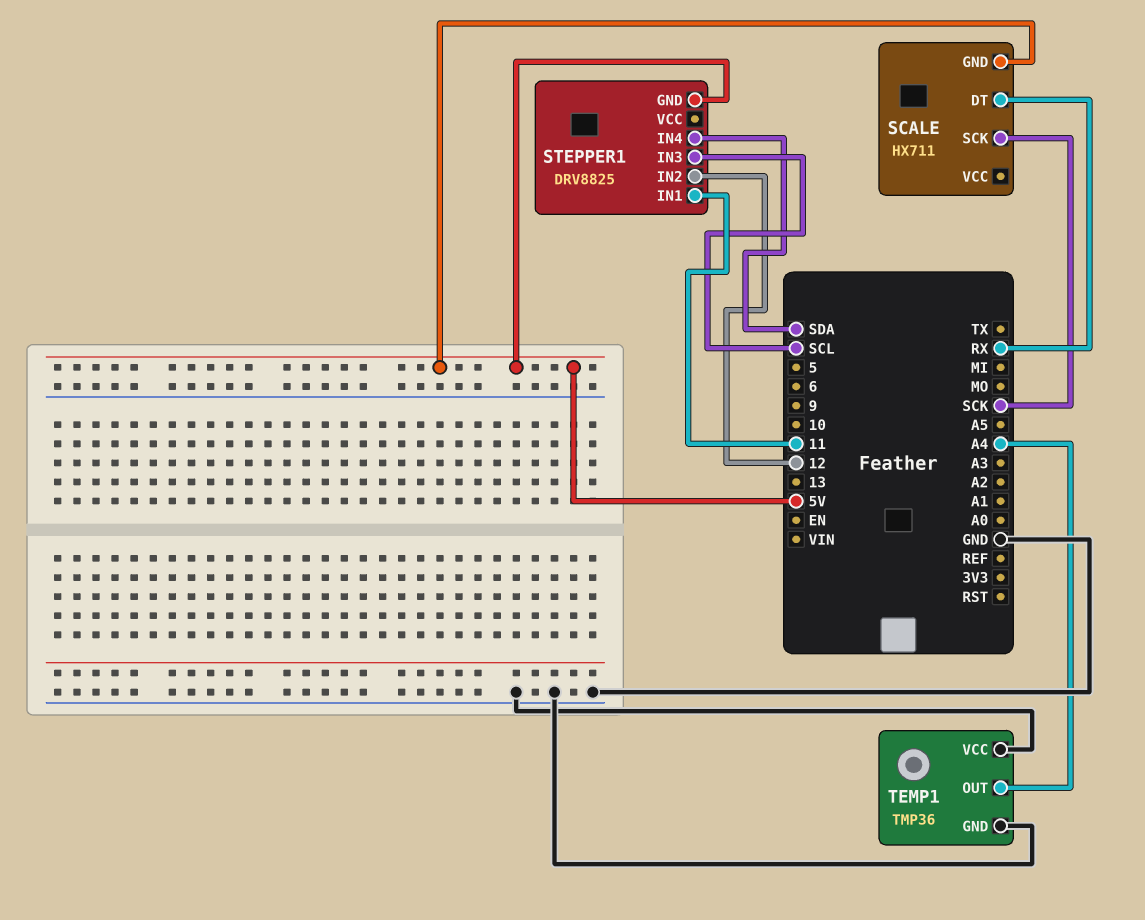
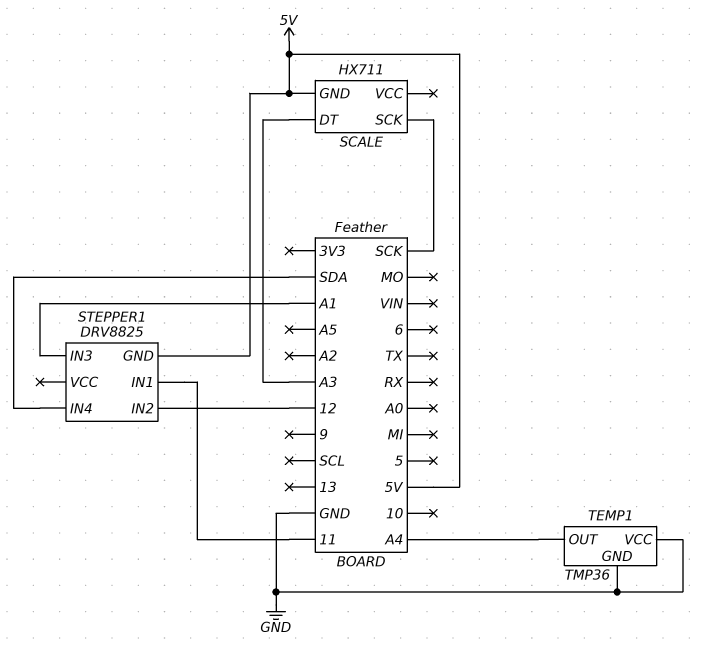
SCALE pin DT: RX -> A3
STEPPER1 pin IN3: SCL -> A1

